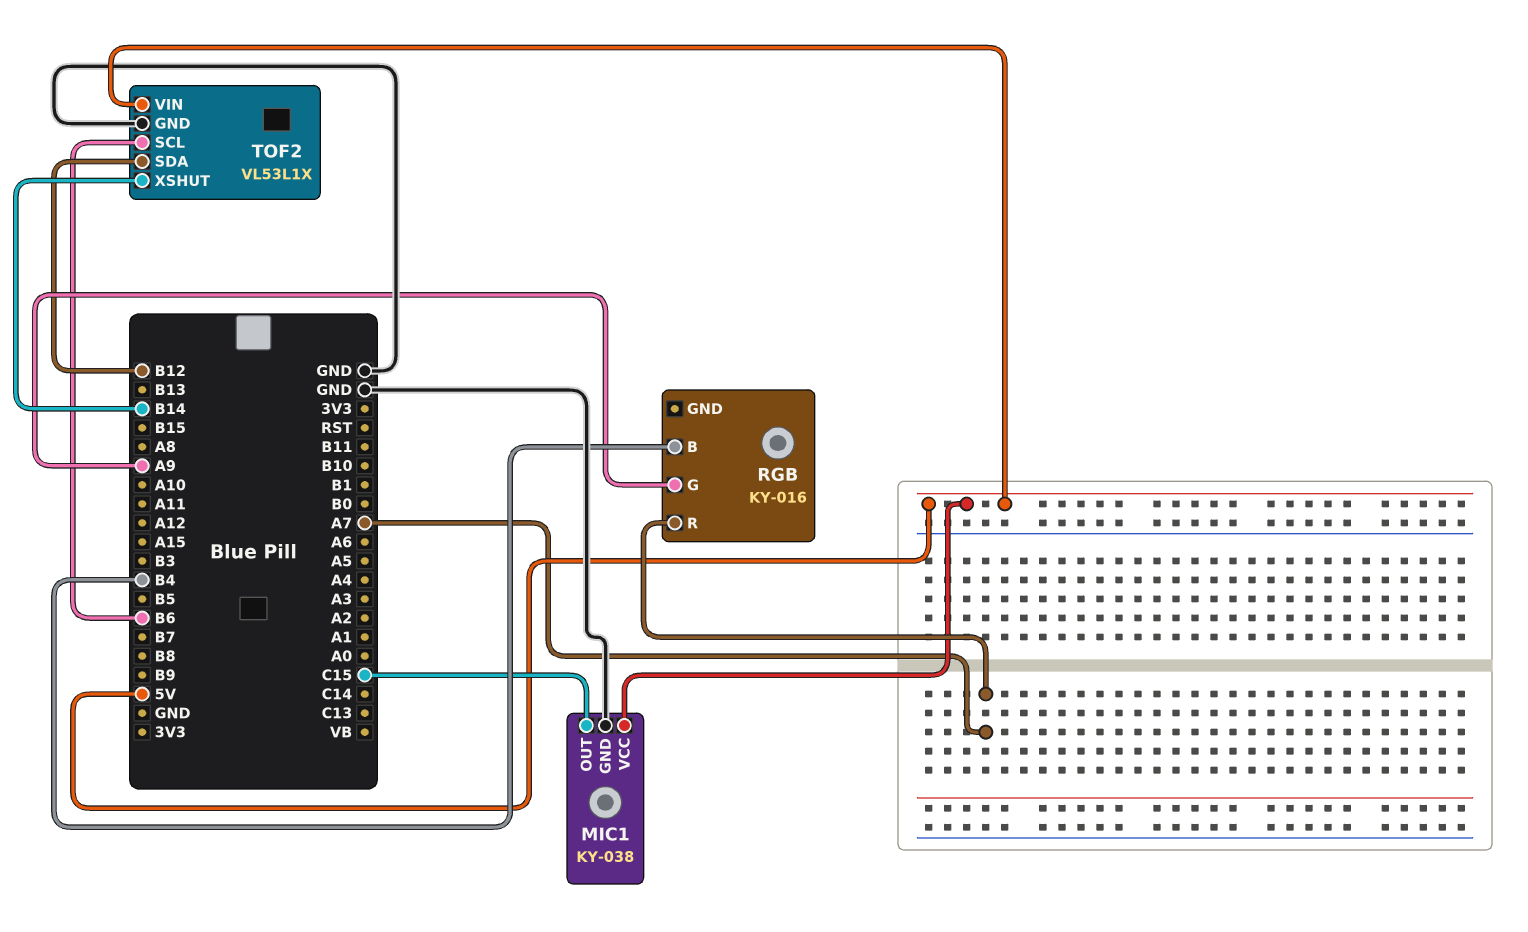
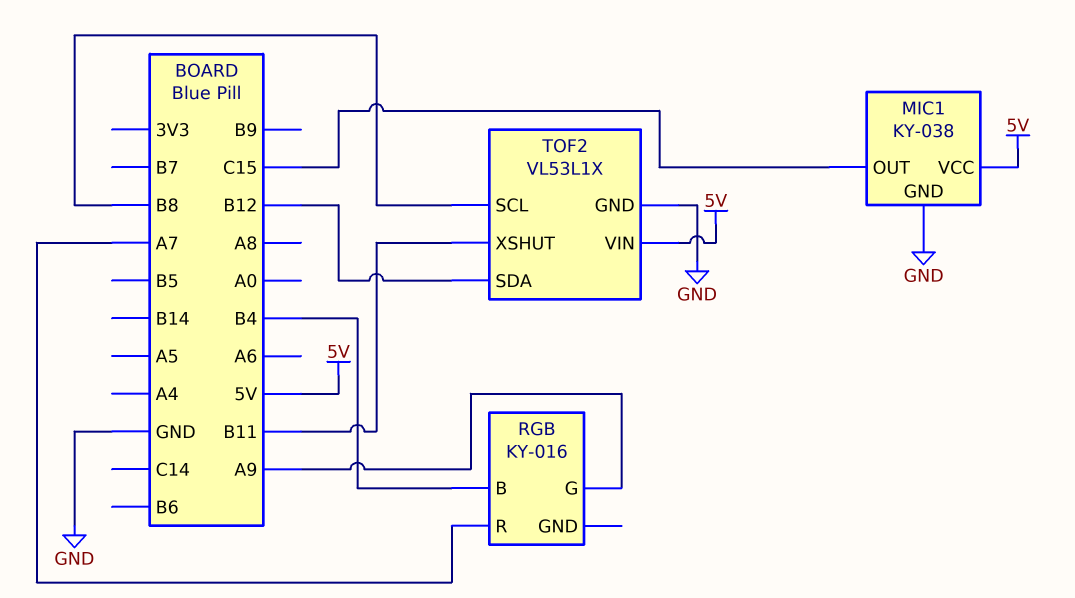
TOF2 pin SCL: B6 -> B8
TOF2 pin XSHUT: B14 -> B11

